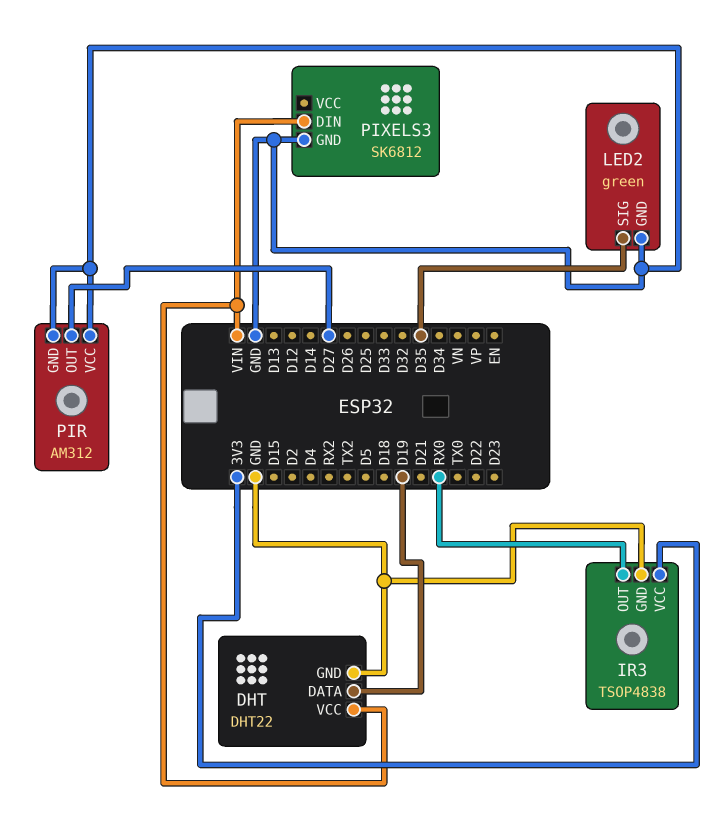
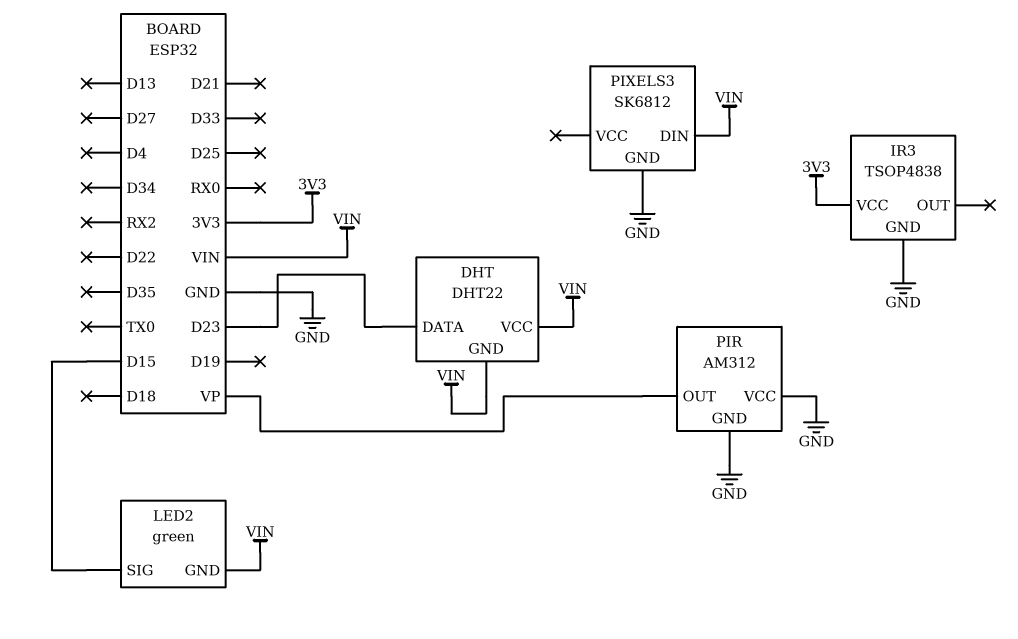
DHT pin DATA: D19 -> D23
DHT pin GND: GND -> VIN
IR3 pin OUT: RX0 -> none
LED2 pin GND: GND -> VIN
LED2 pin SIG: D35 -> D15
PIR pin OUT: D27 -> VP

